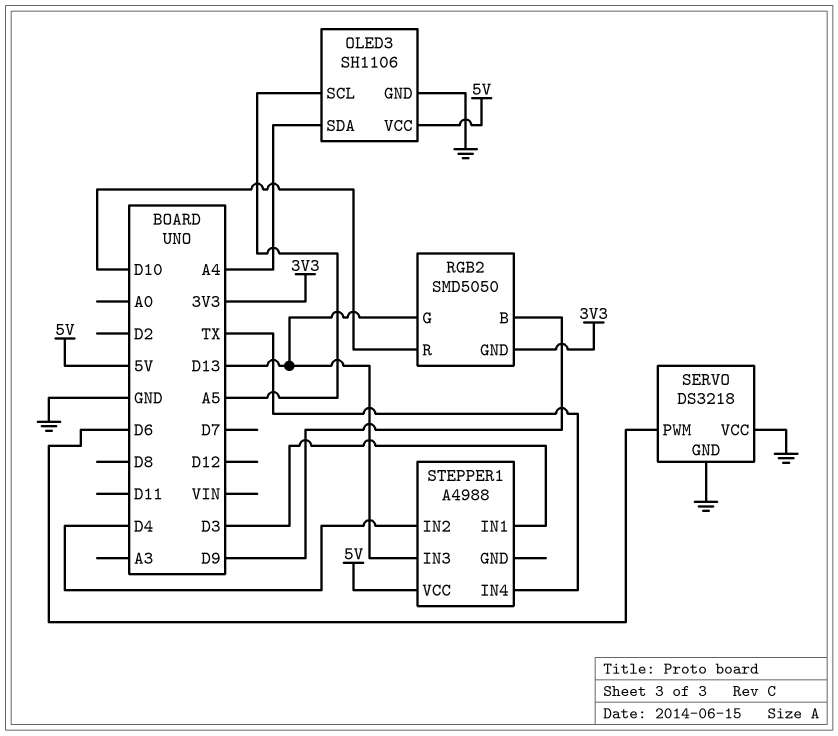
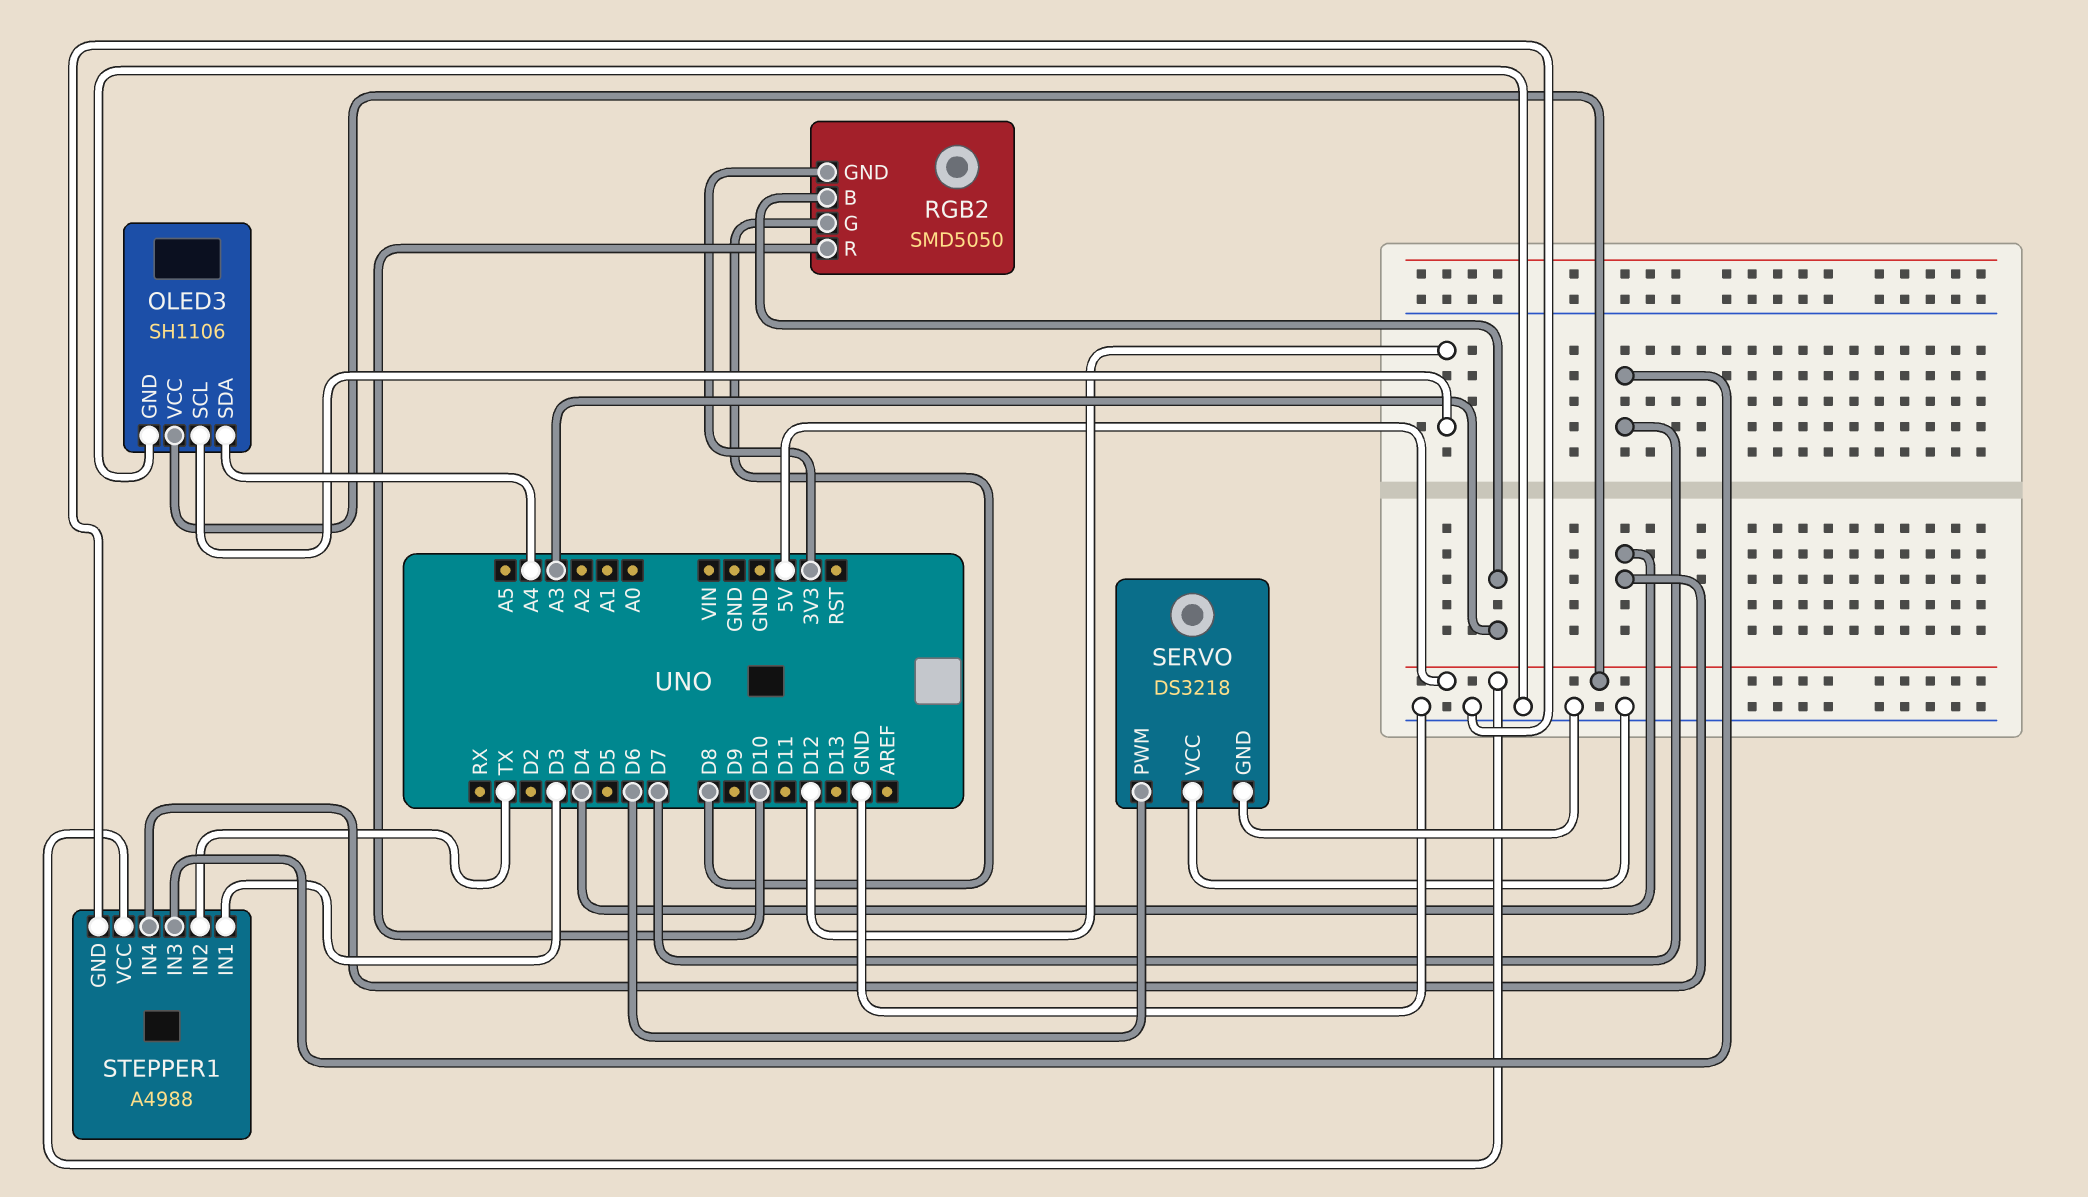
OLED3 pin SCL: A5 -> D12
RGB2 pin B: D9 -> A3
RGB2 pin G: D13 -> D8
STEPPER1 pin GND: none -> GND
STEPPER1 pin IN2: D4 -> TX
STEPPER1 pin IN3: D13 -> D7
STEPPER1 pin IN4: TX -> D4

